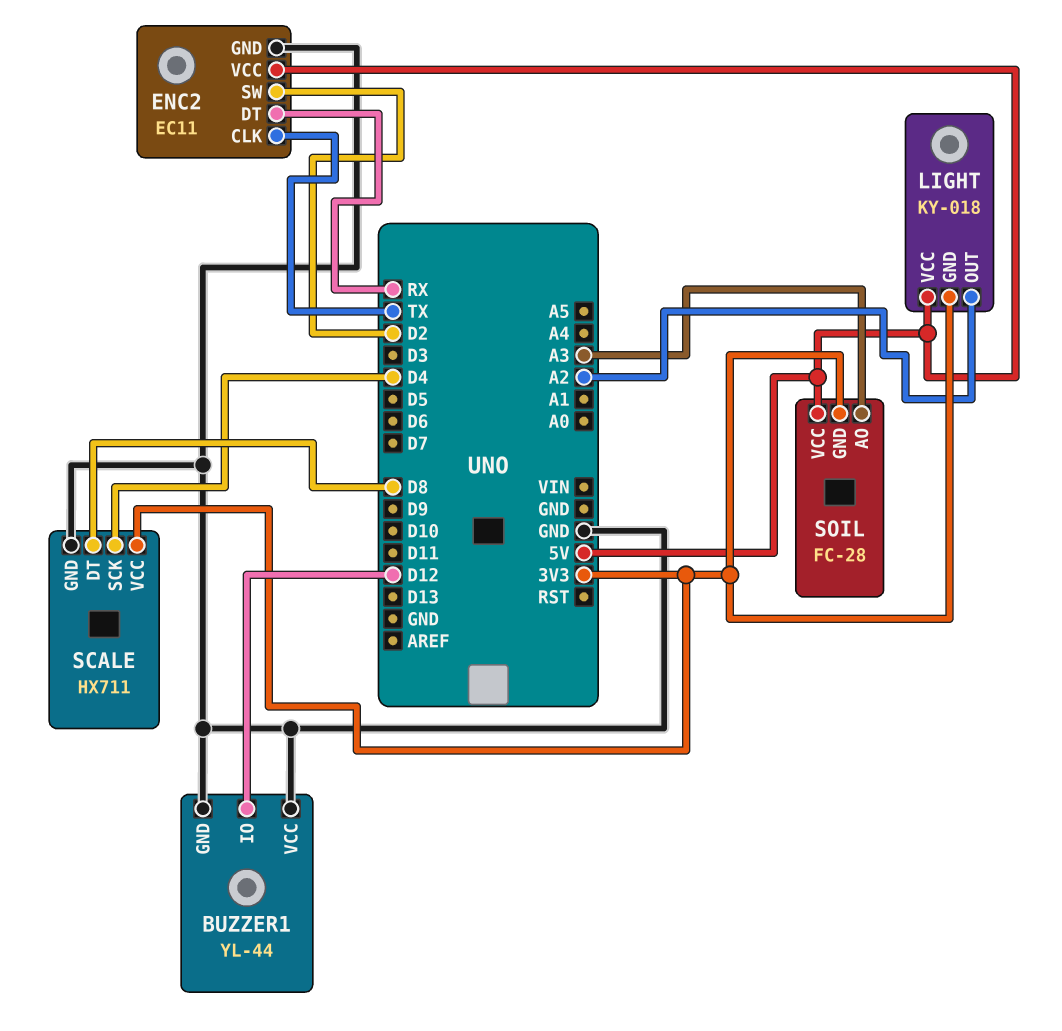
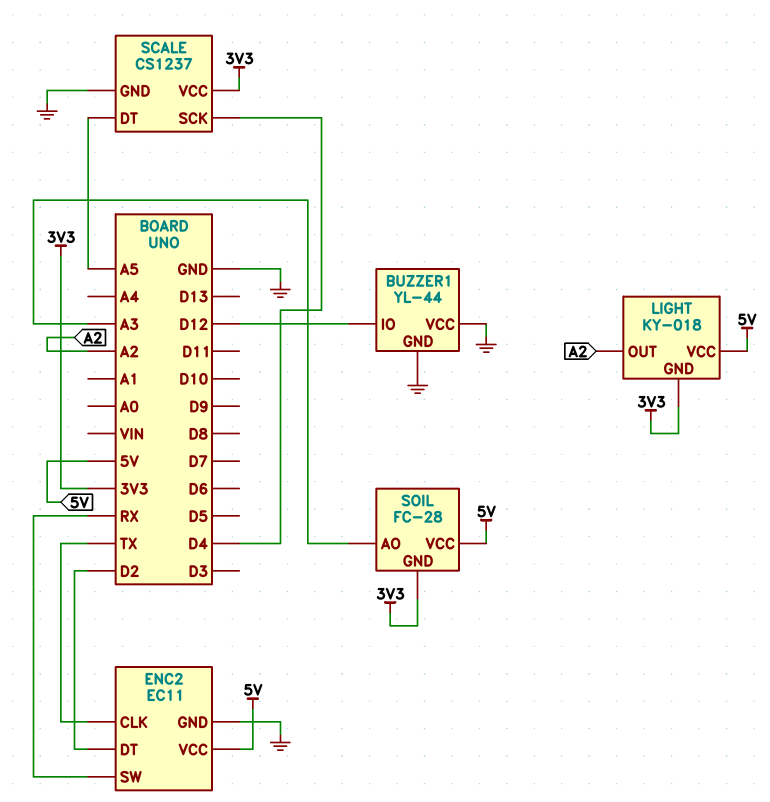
ENC2 pin DT: RX -> D2
ENC2 pin SW: D2 -> RX
SCALE: HX711 -> CS1237
SCALE pin DT: D8 -> A5

